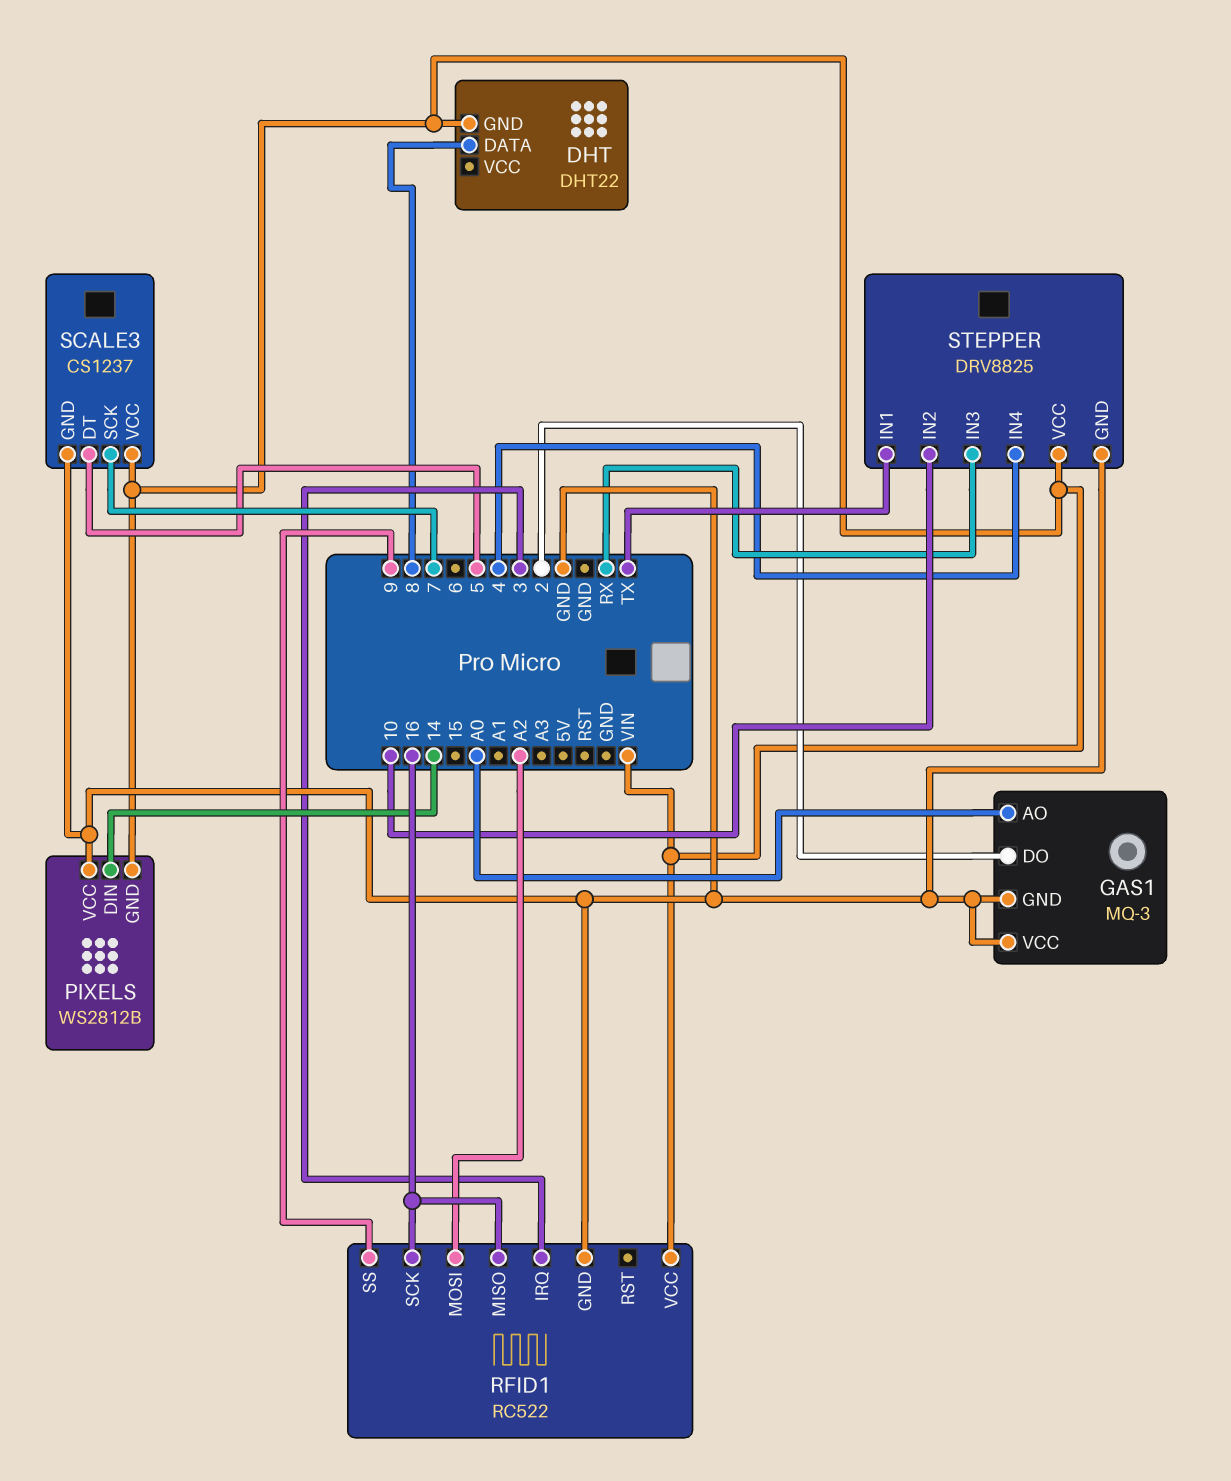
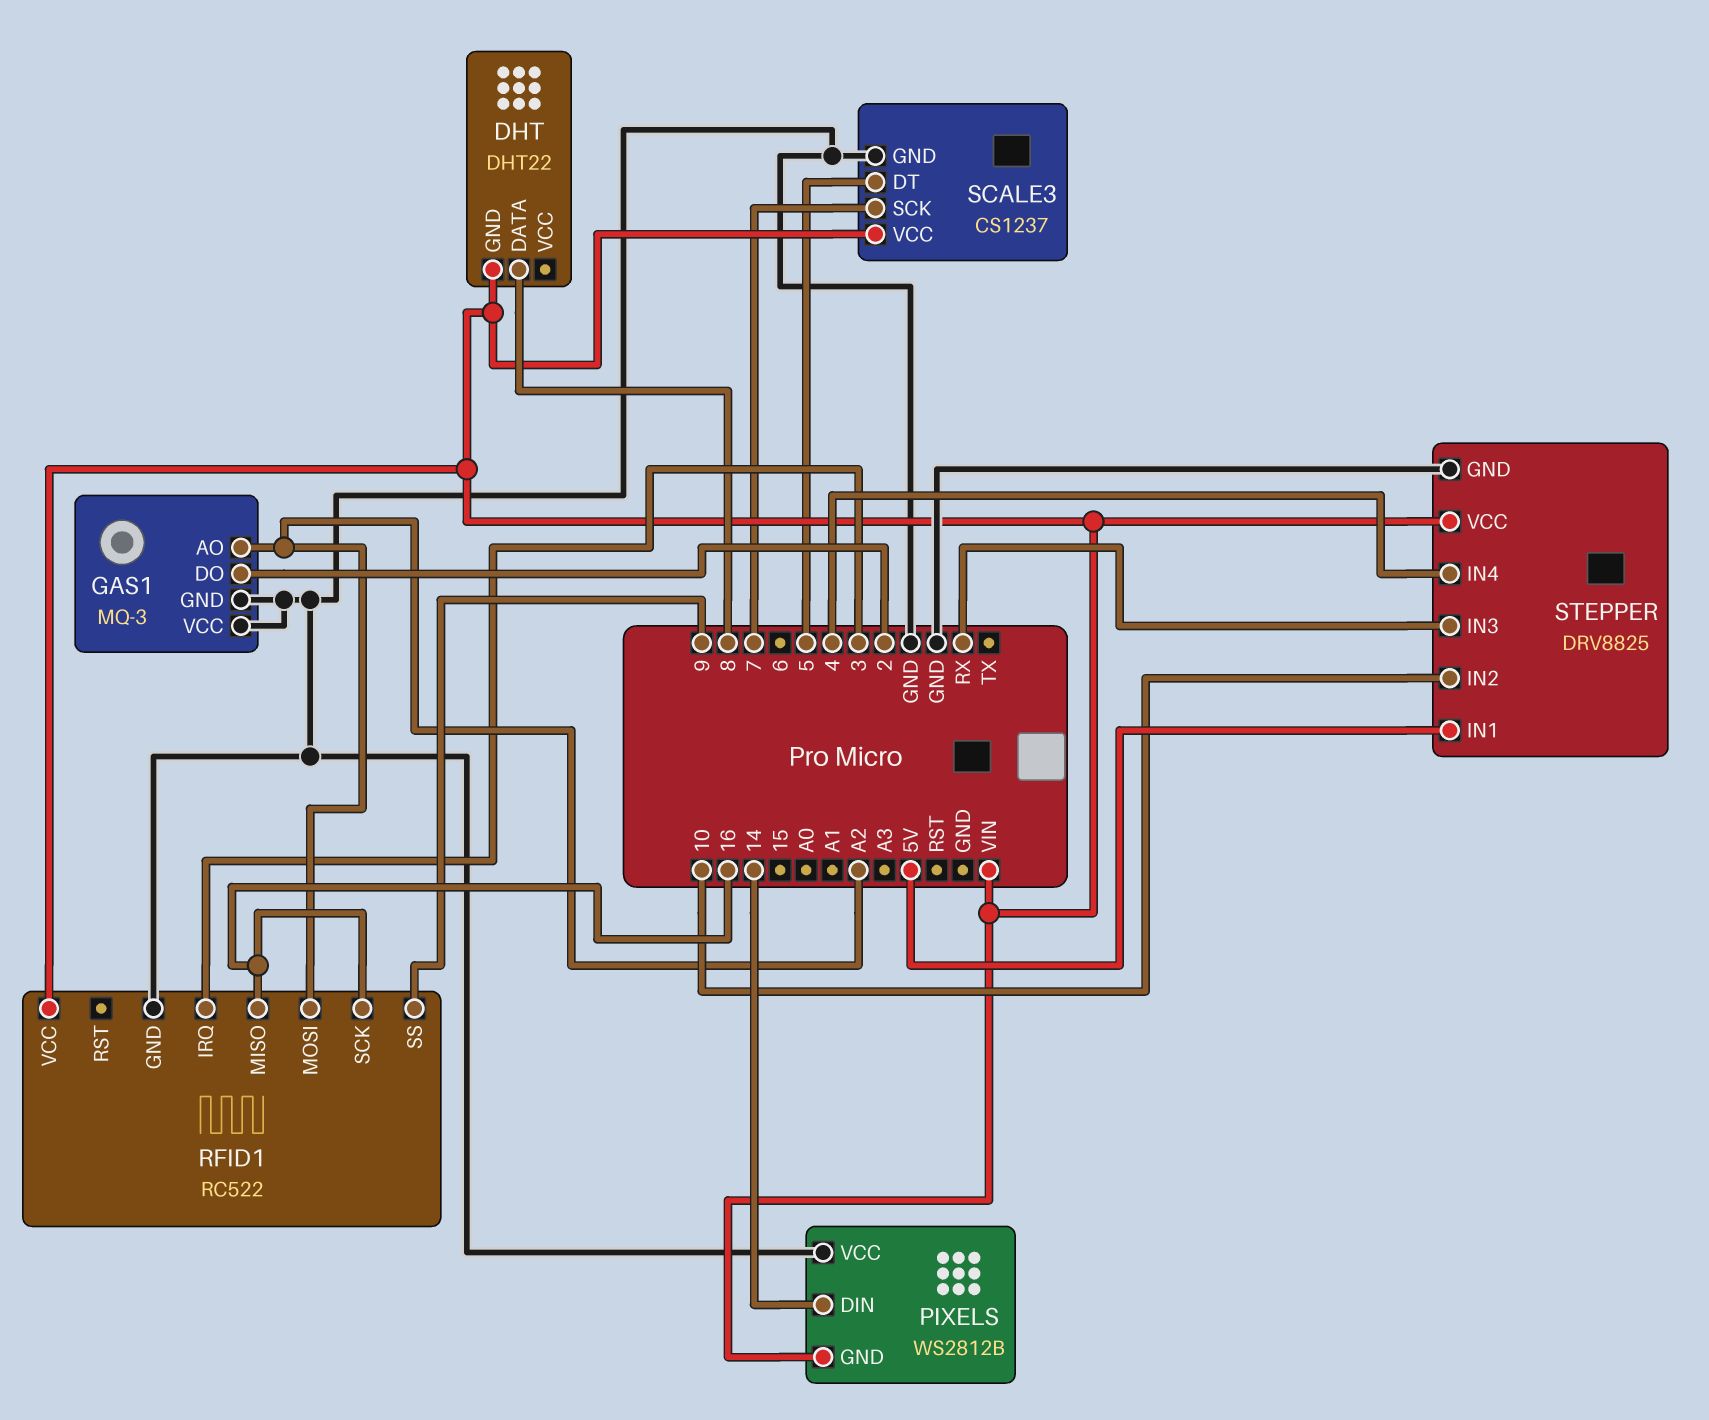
GAS1 pin AO: A0 -> A2
STEPPER pin IN1: TX -> 5V

